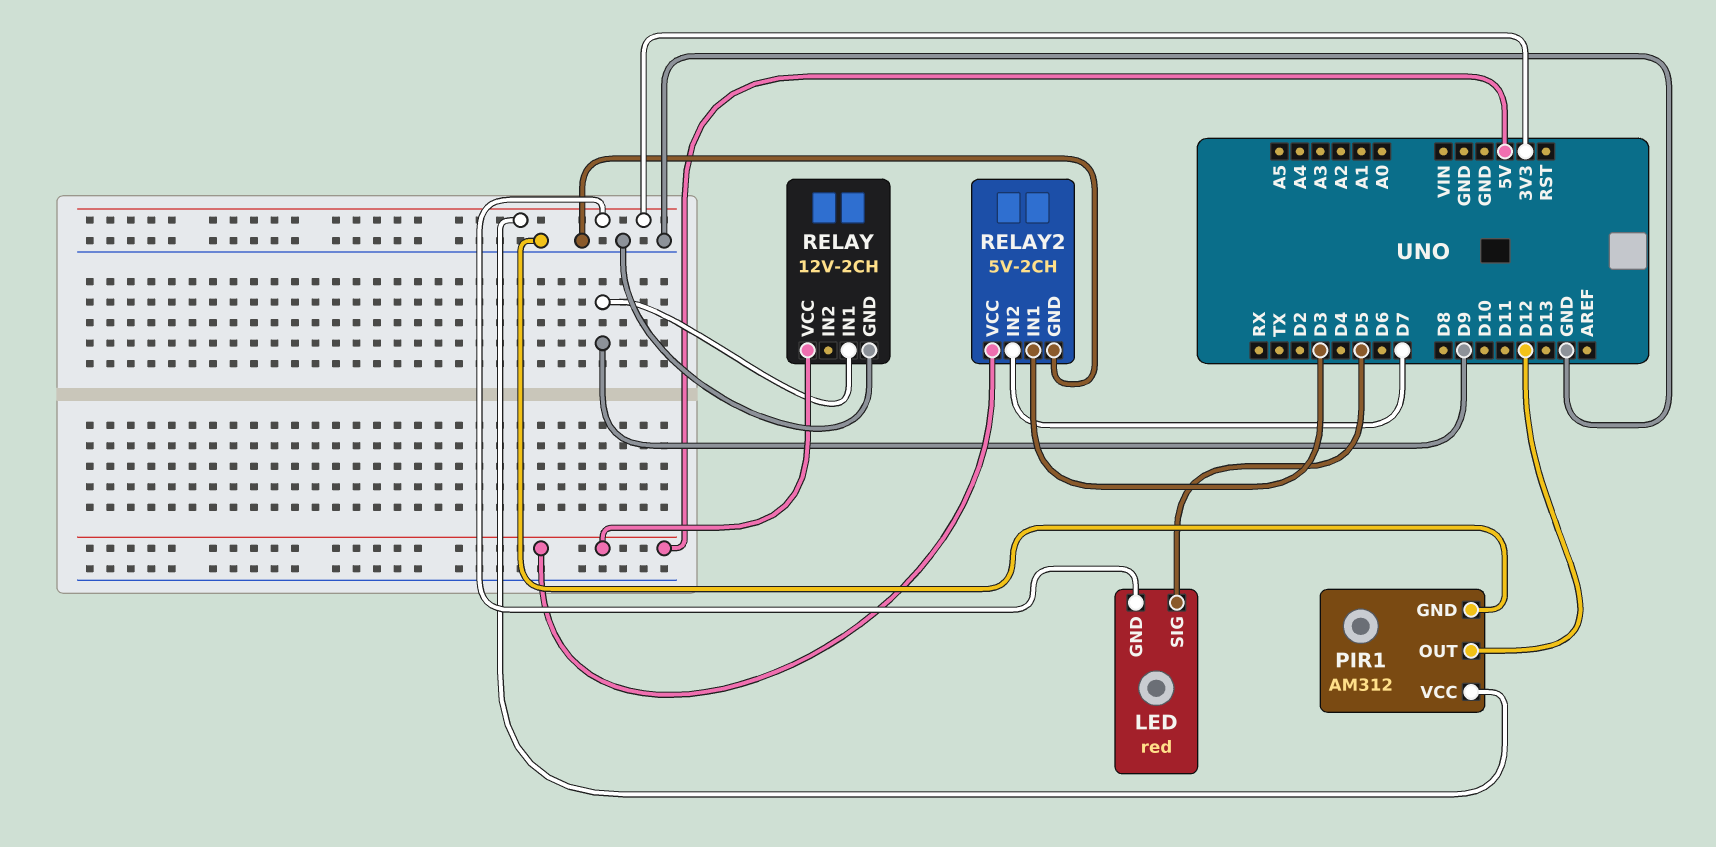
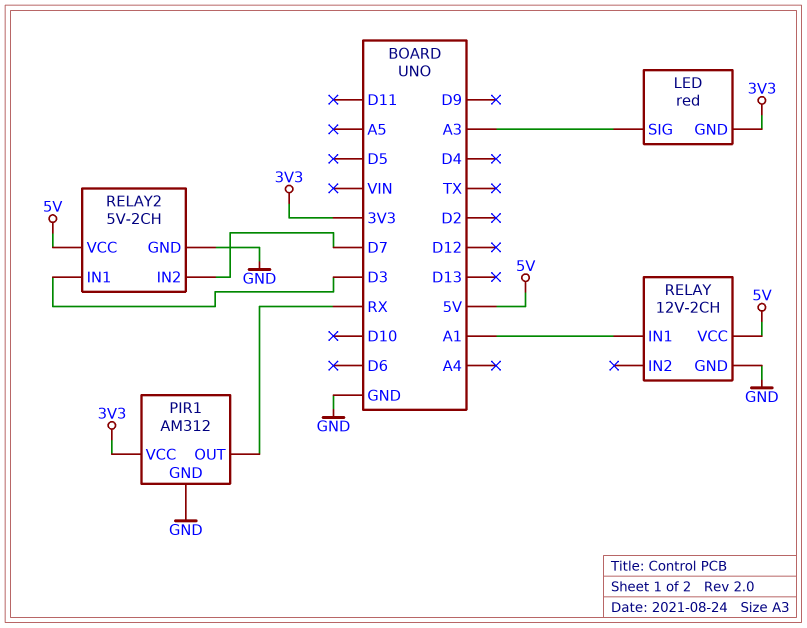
LED pin SIG: D5 -> A3
PIR1 pin OUT: D12 -> RX
RELAY pin IN1: D9 -> A1

